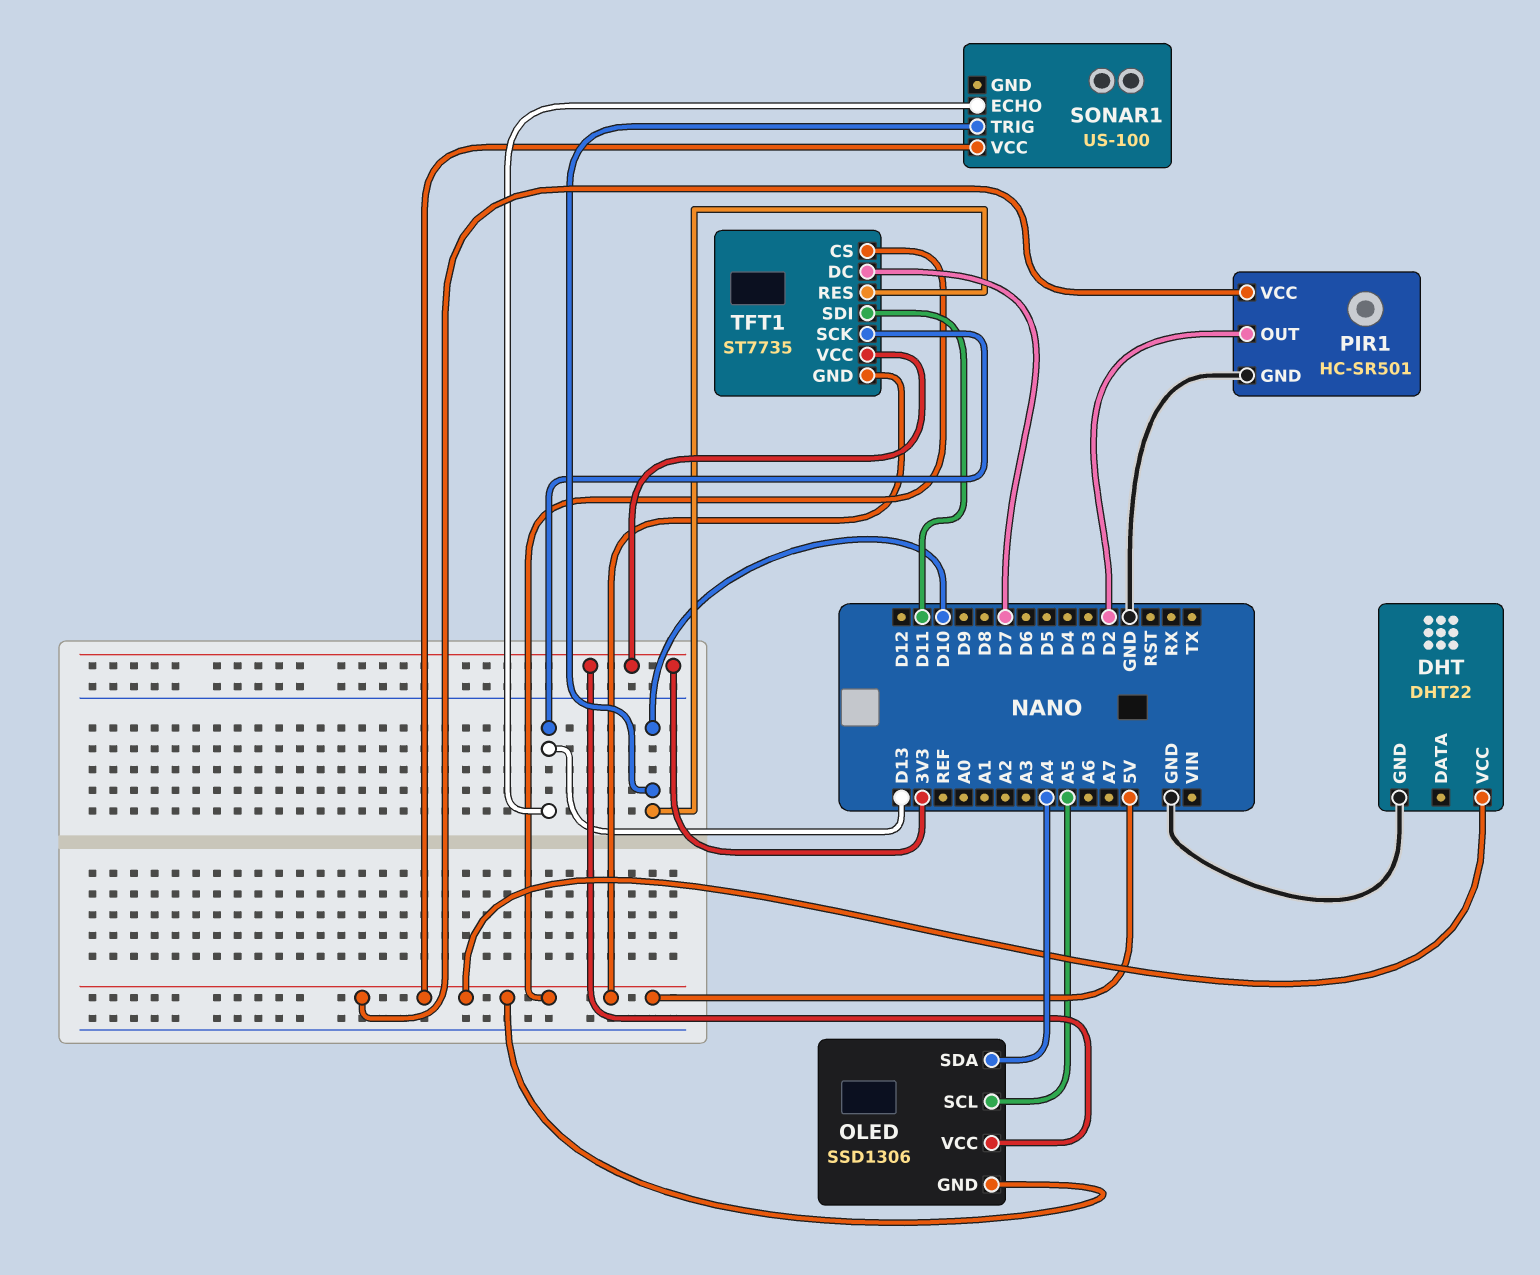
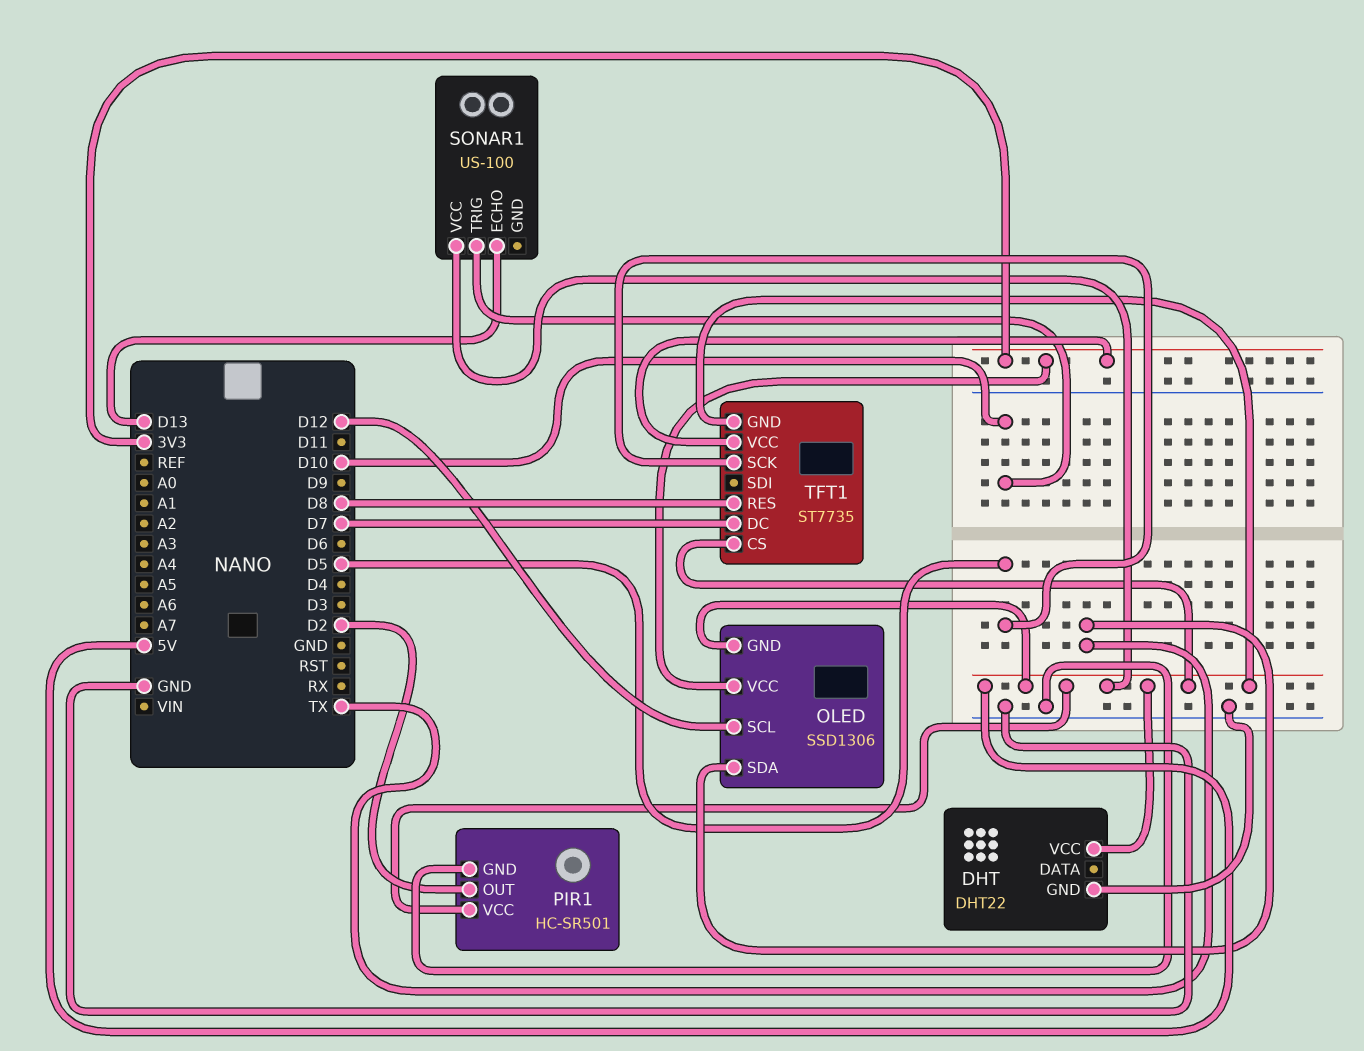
OLED pin SCL: A5 -> D12
OLED pin SDA: A4 -> TX
TFT1 pin RES: D10 -> D8
TFT1 pin SCK: D13 -> D5
TFT1 pin SDI: D11 -> none

